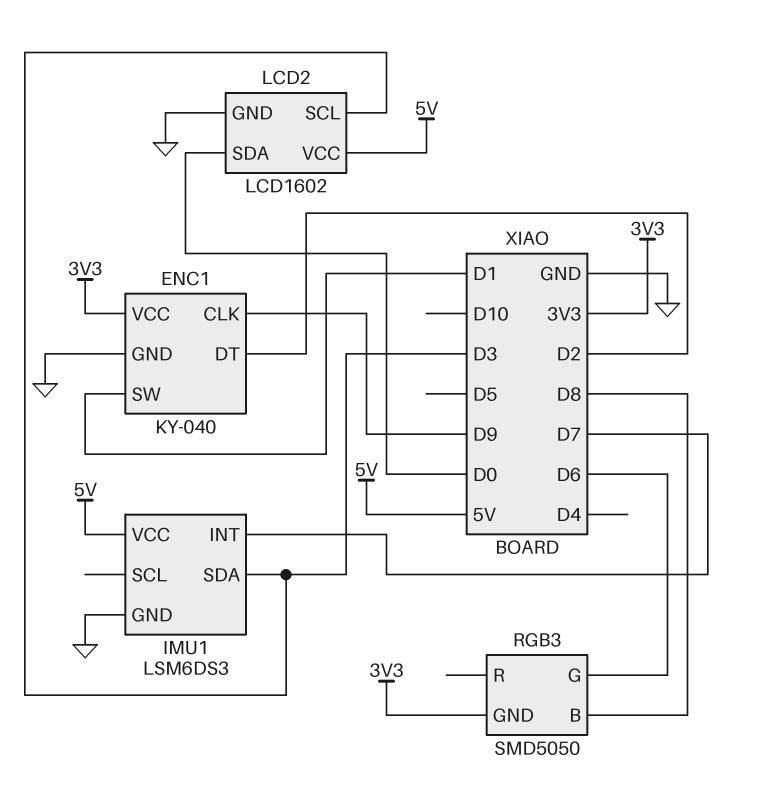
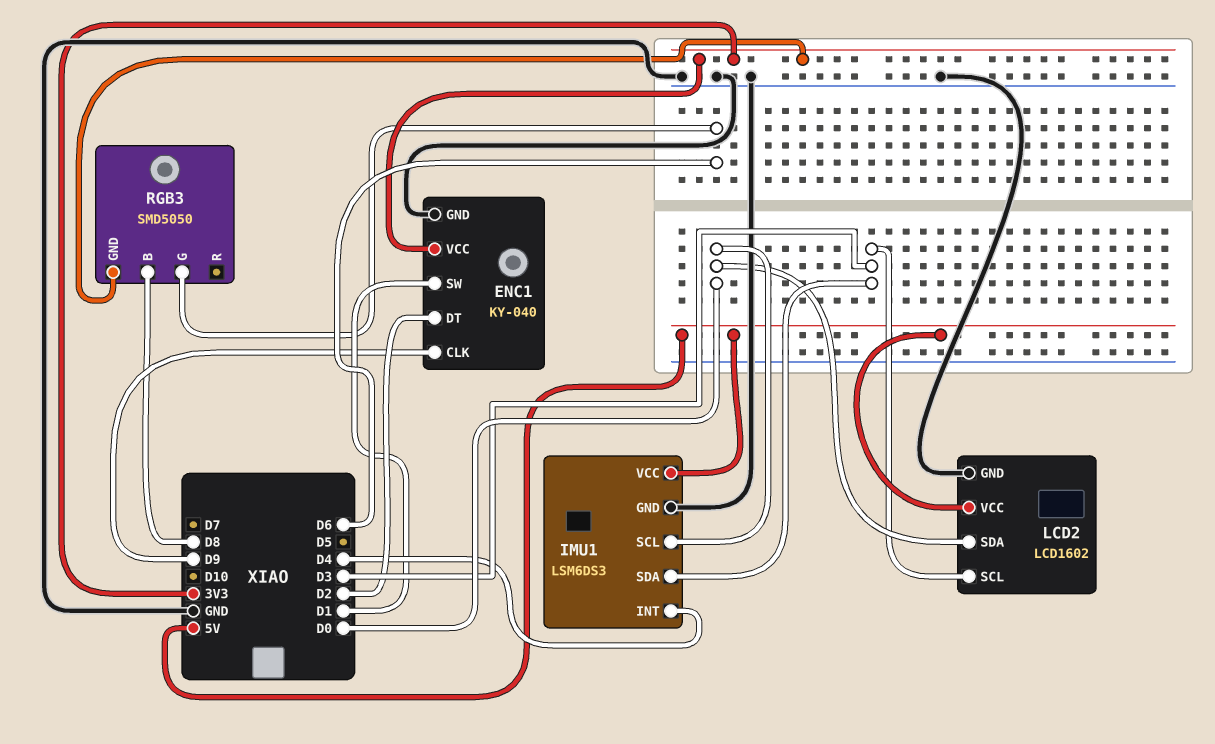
IMU1 pin INT: D7 -> D4
IMU1 pin SCL: none -> D0

